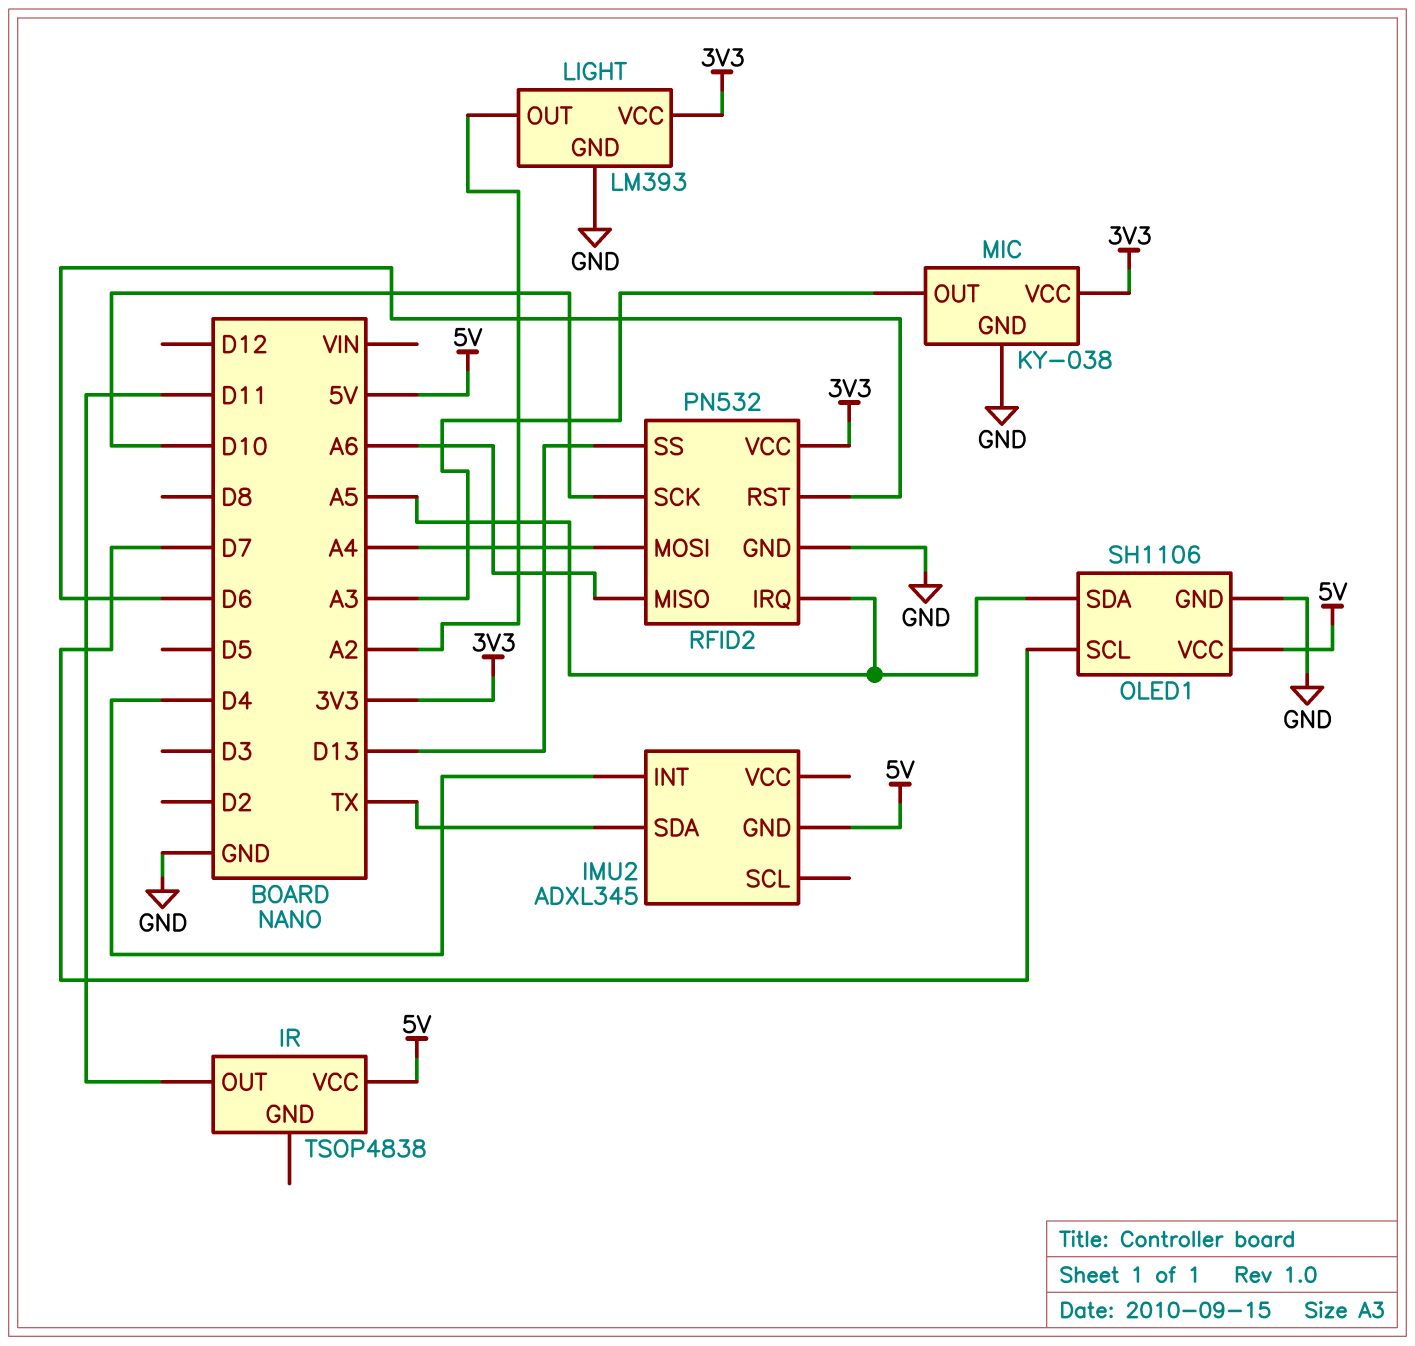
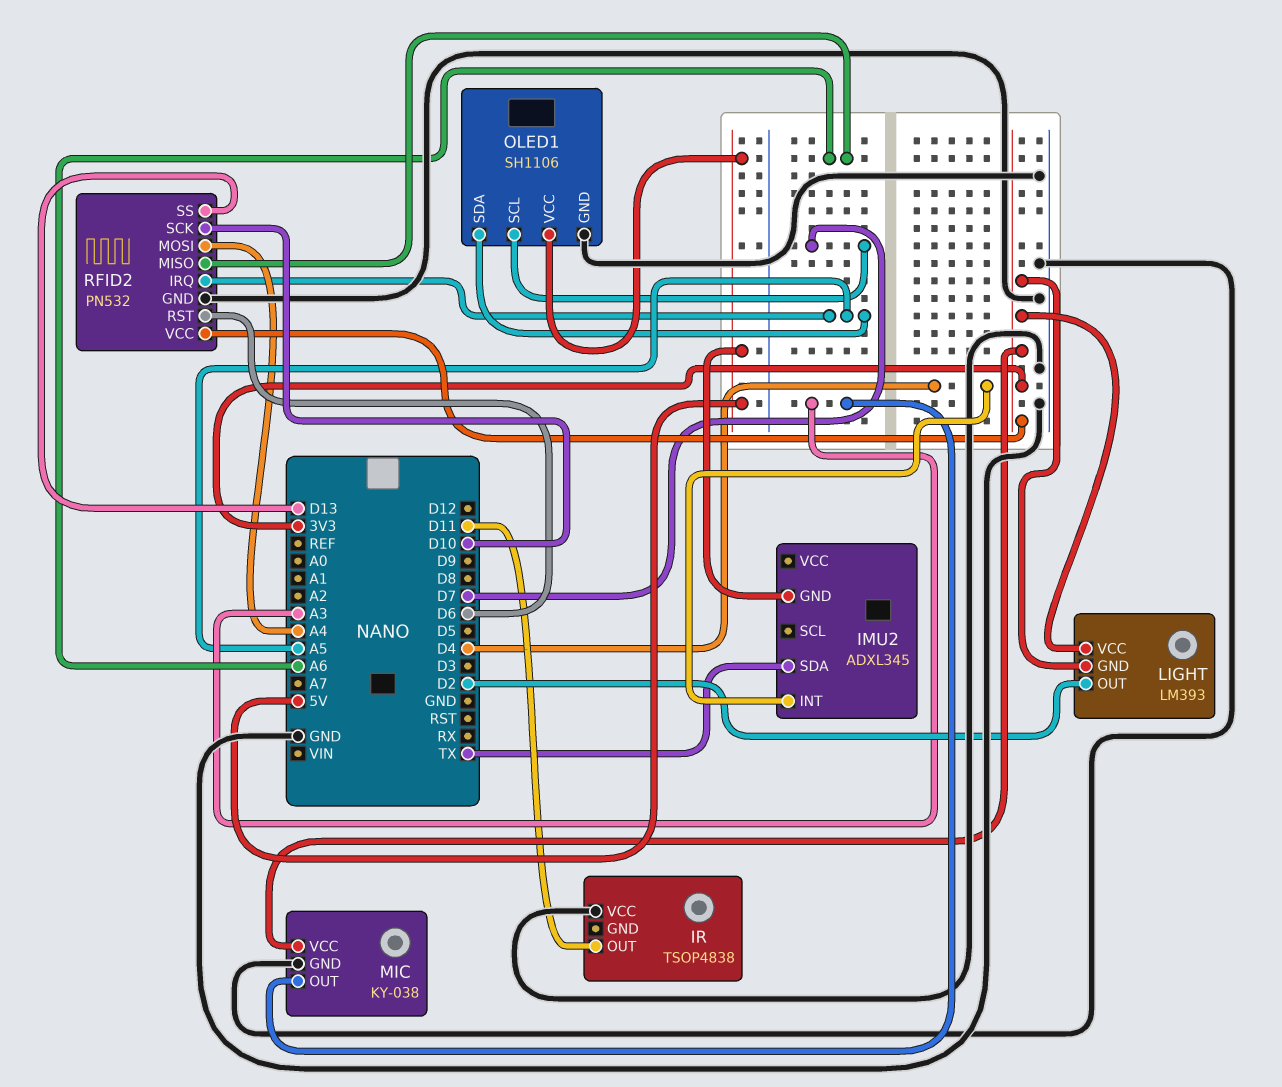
IR pin VCC: 5V -> GND
LIGHT pin GND: GND -> 3V3
LIGHT pin OUT: A2 -> D2

